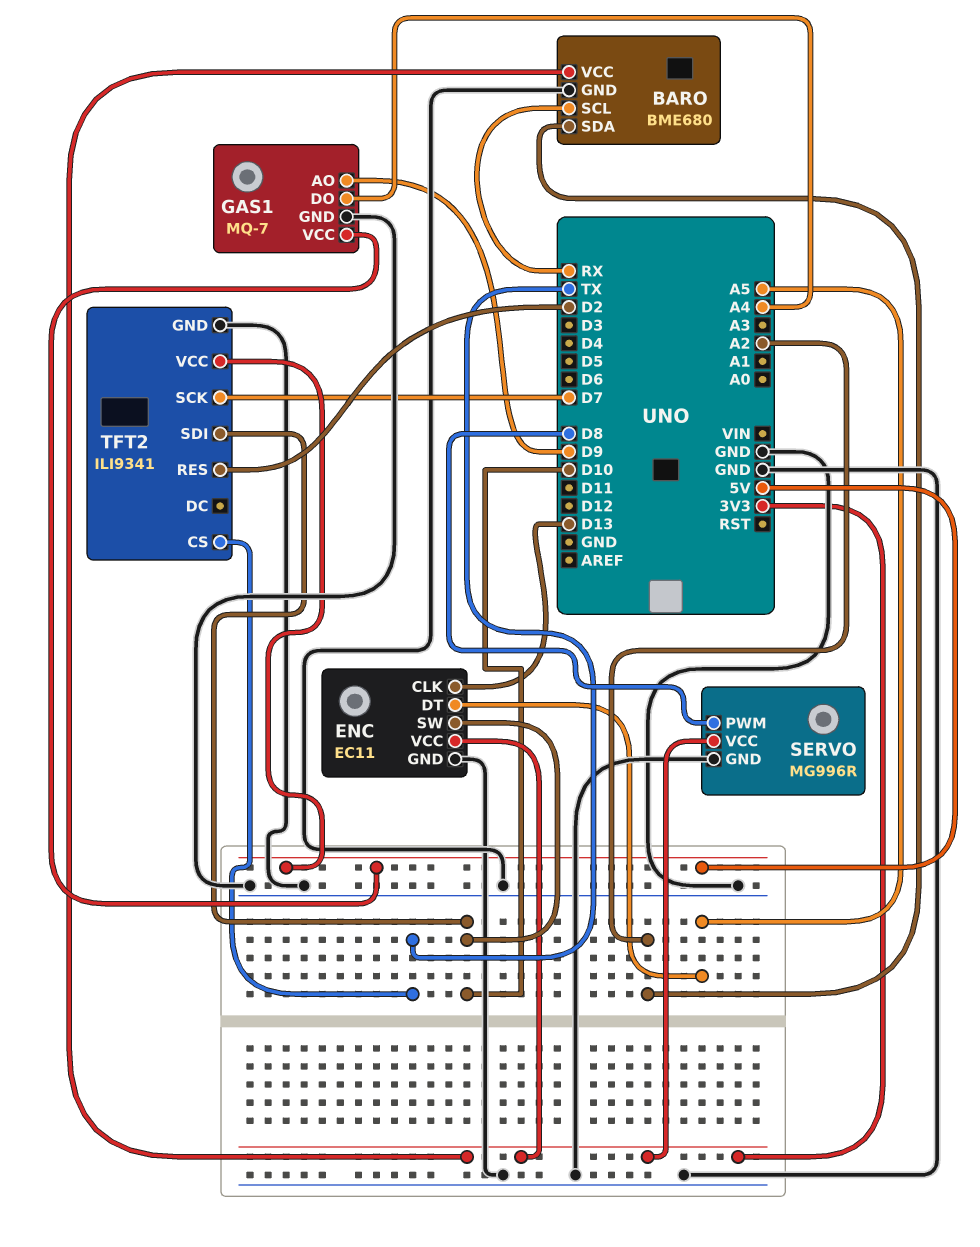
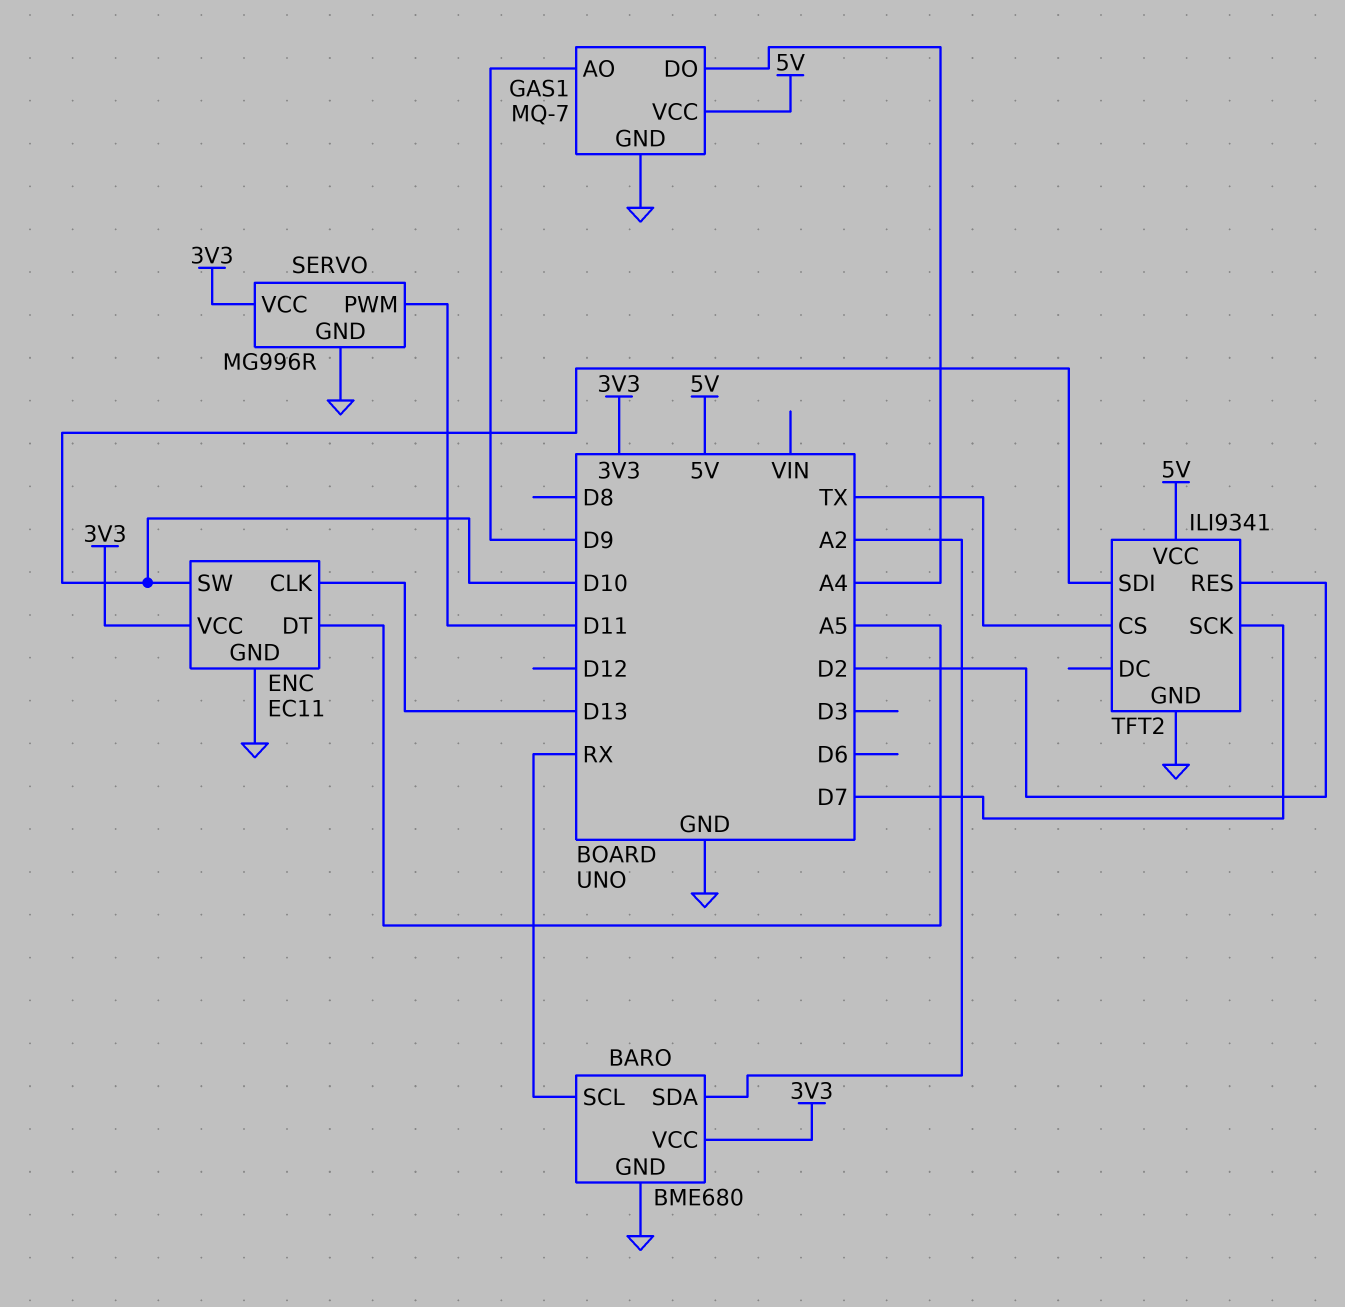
SERVO pin PWM: D8 -> D11

